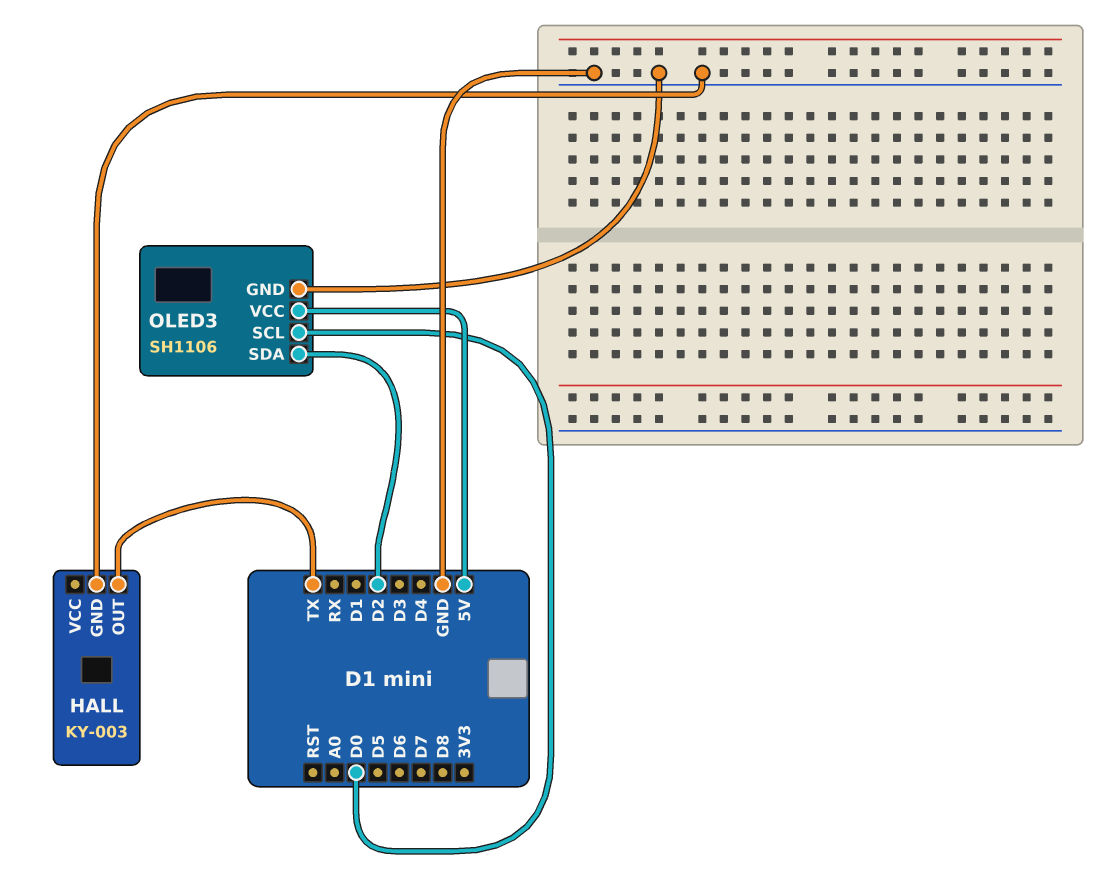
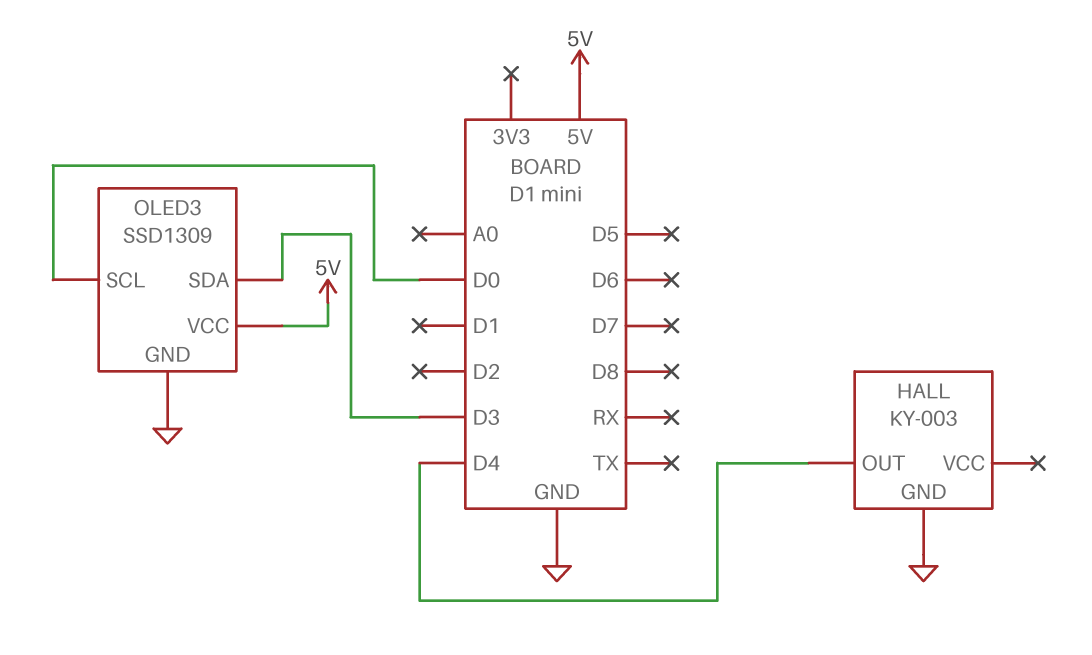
HALL pin OUT: TX -> D4
OLED3: SH1106 -> SSD1309
OLED3 pin SDA: D2 -> D3

